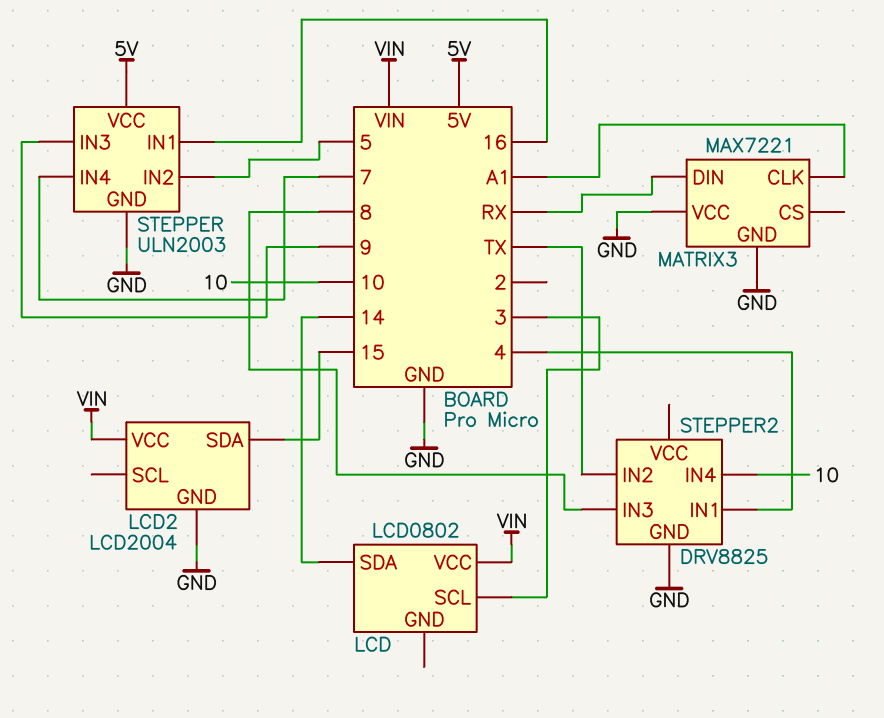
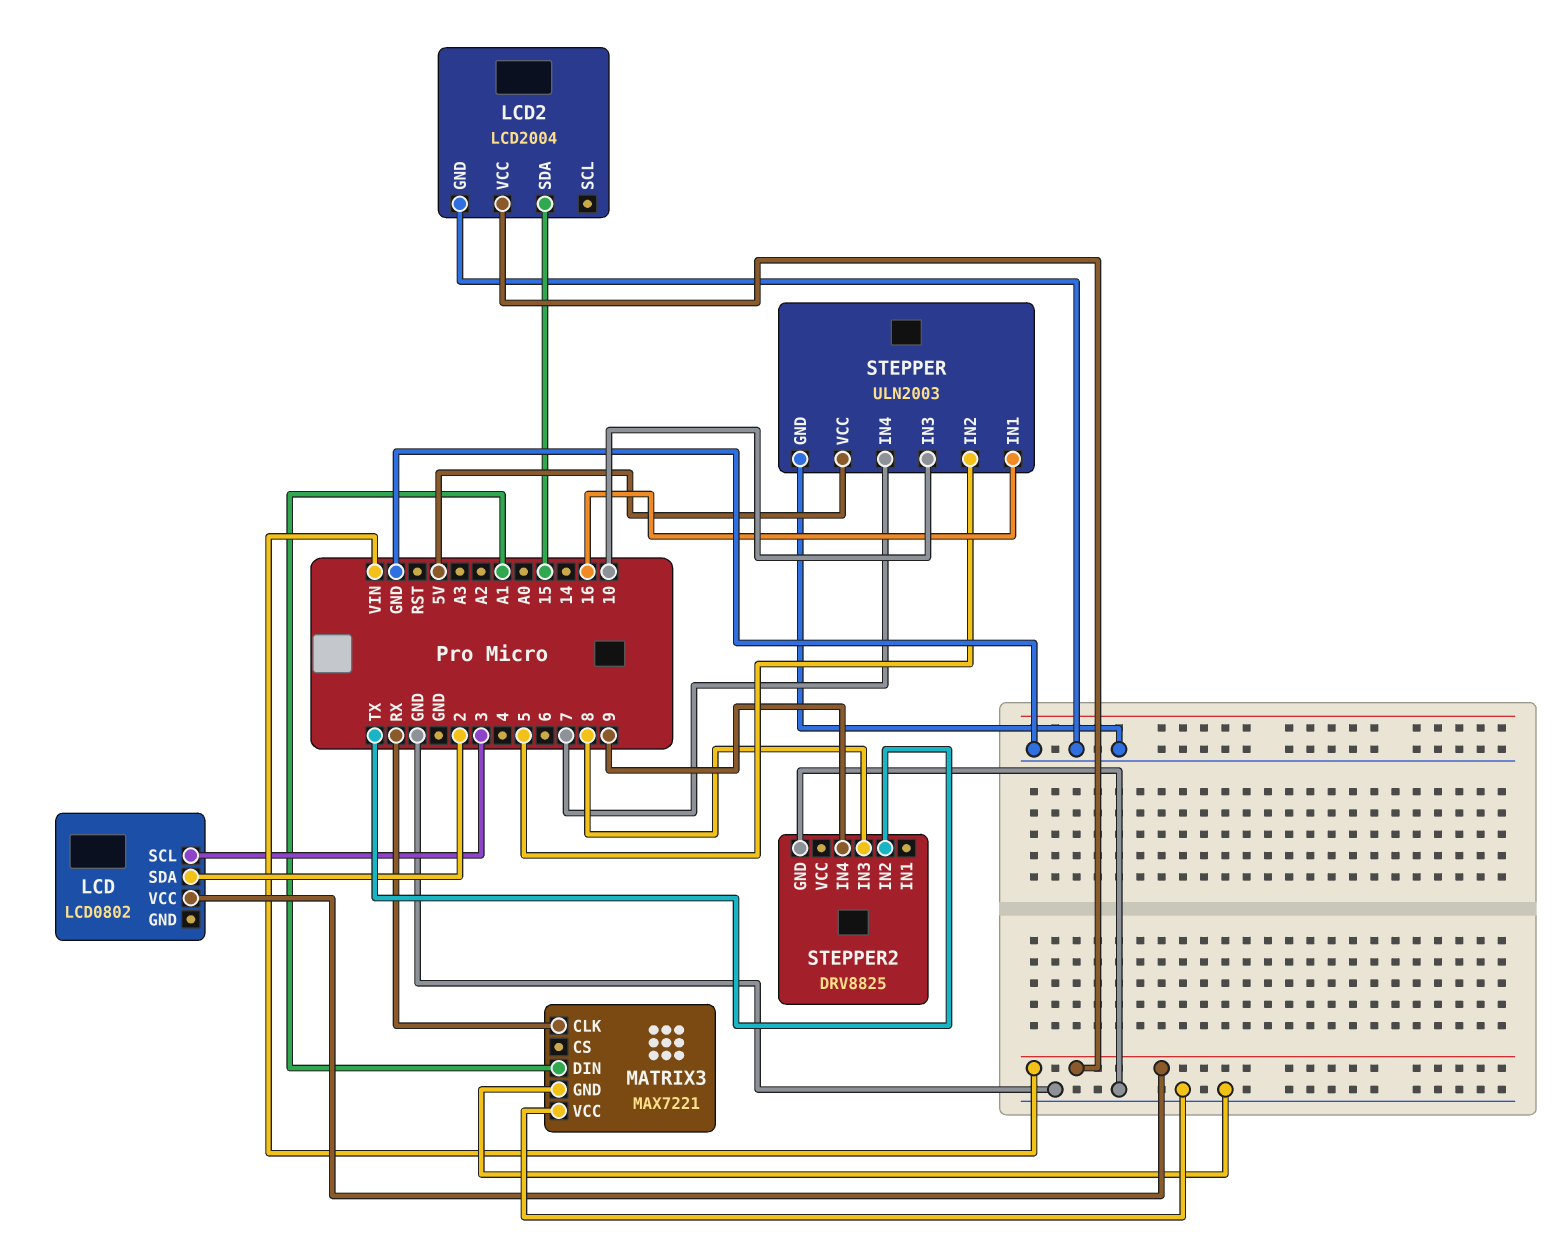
LCD pin SDA: 14 -> 2
MATRIX3 pin CLK: A1 -> RX
MATRIX3 pin DIN: RX -> A1
STEPPER pin IN3: 9 -> 10
STEPPER2 pin IN1: 4 -> none
STEPPER2 pin IN4: 10 -> 9

